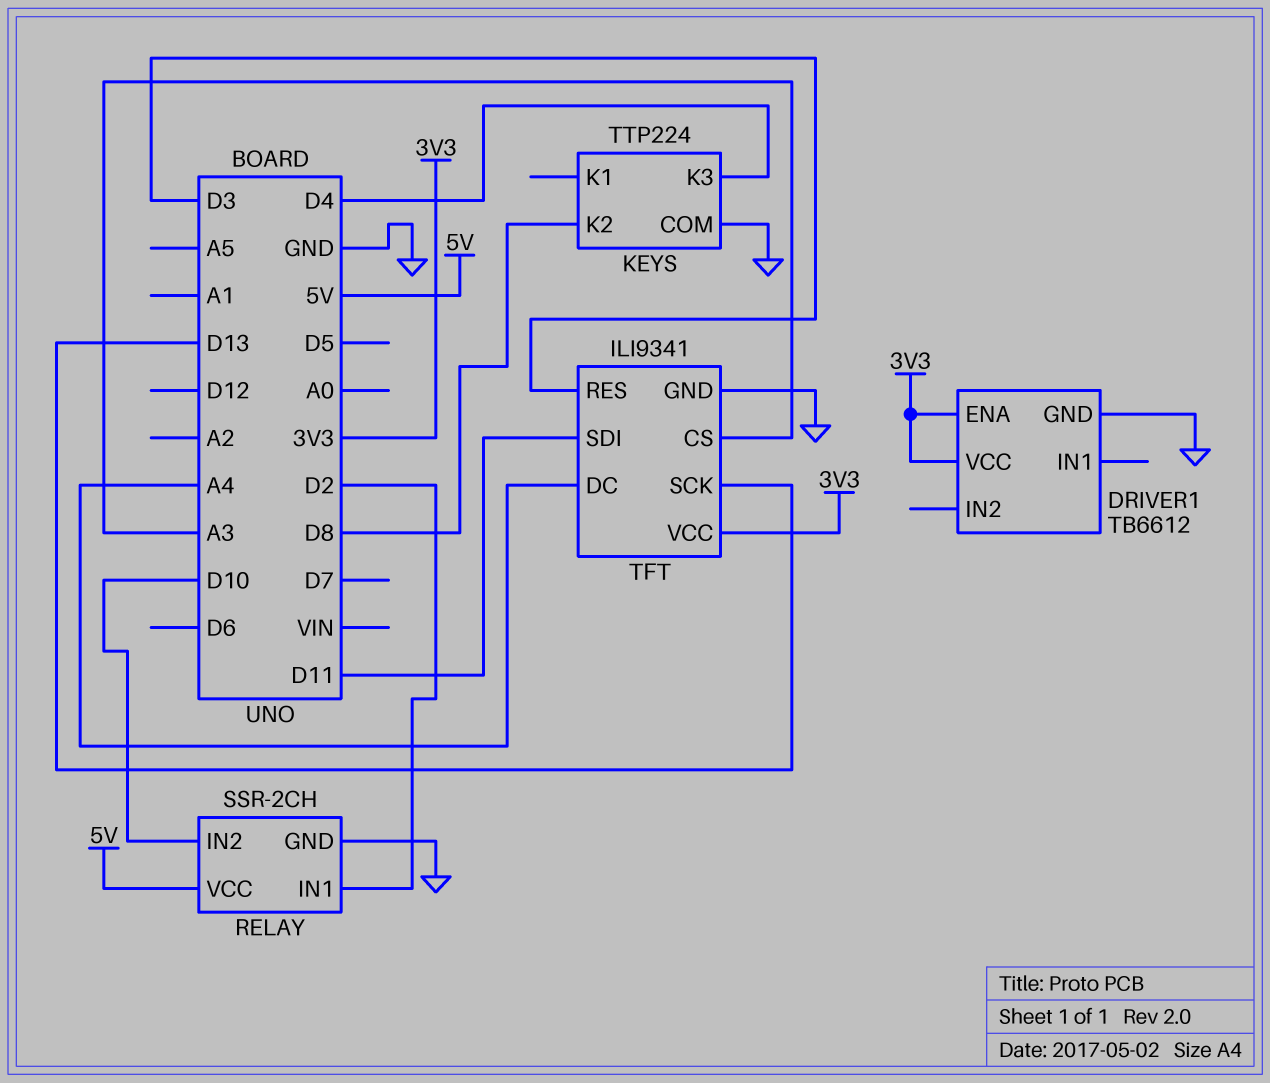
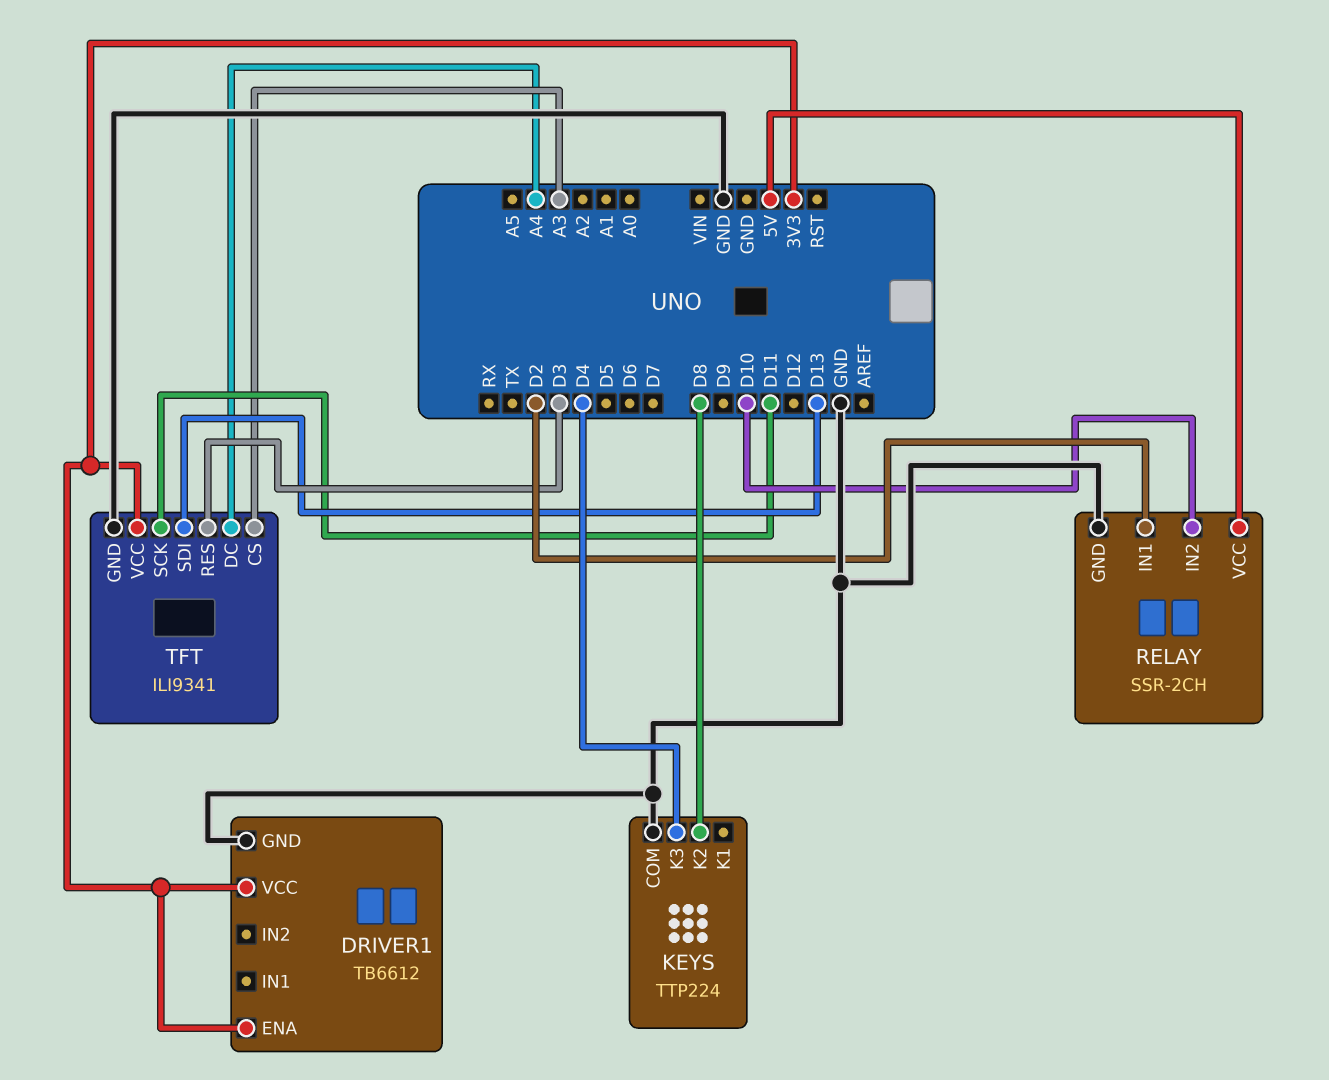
TFT pin SCK: D13 -> D11
TFT pin SDI: D11 -> D13

